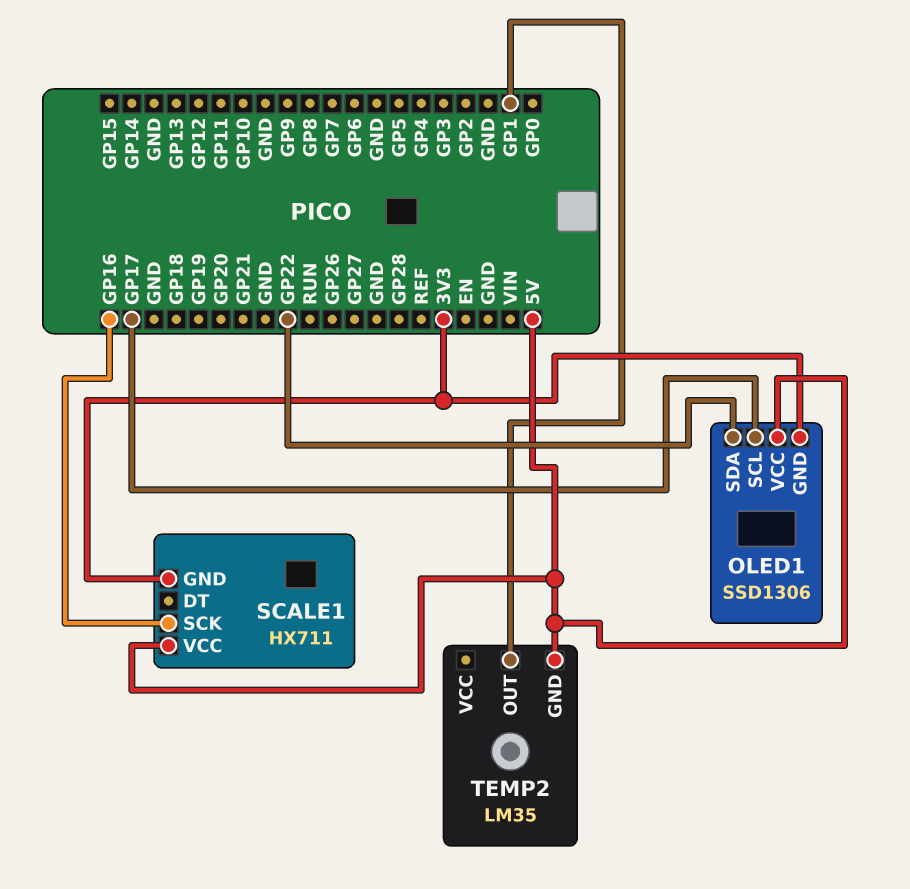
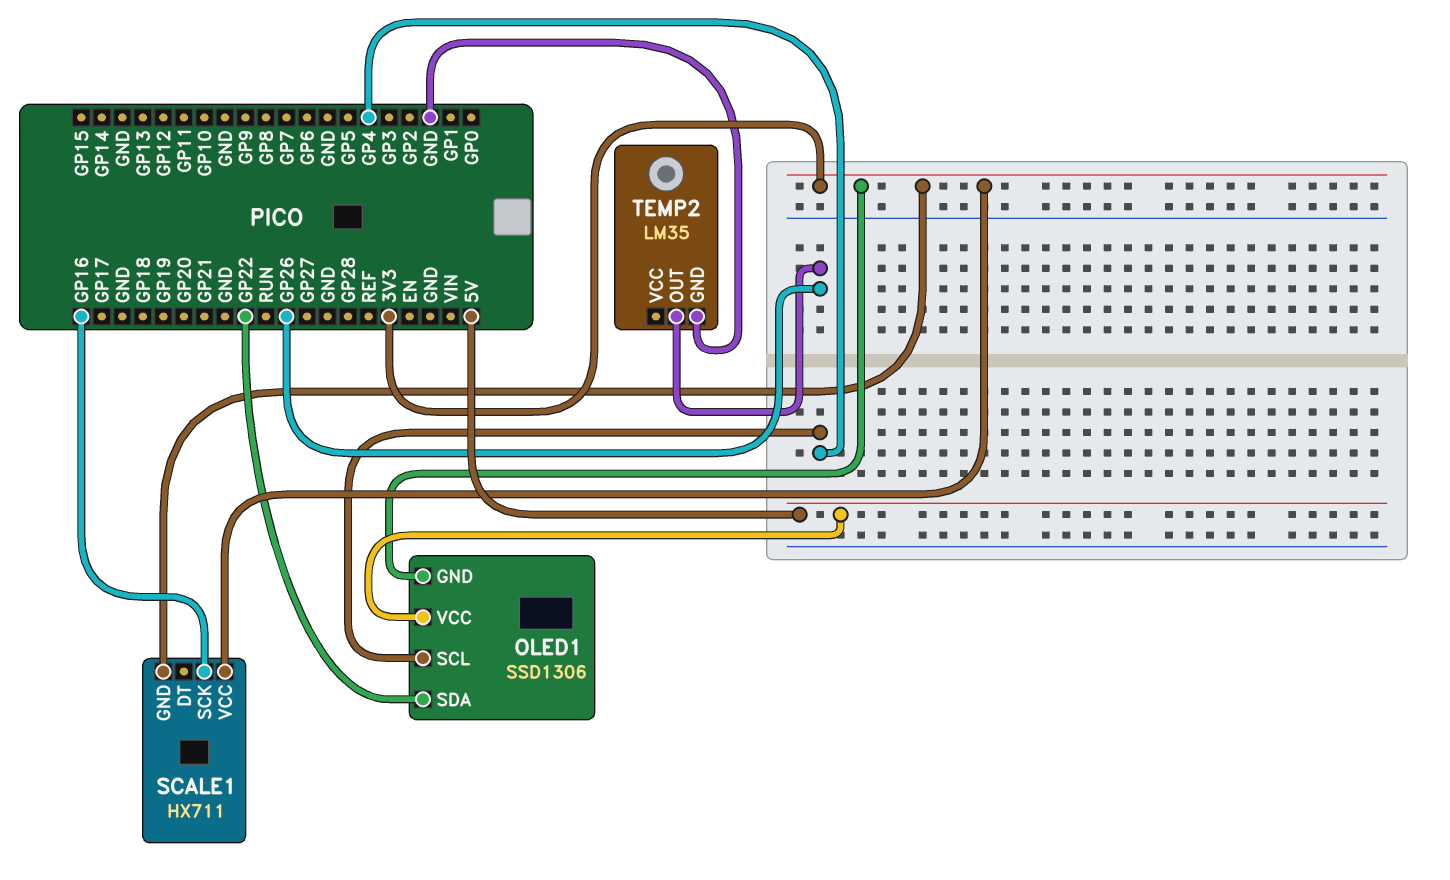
OLED1 pin SCL: GP17 -> GP4
SCALE1 pin VCC: 5V -> 3V3
TEMP2 pin GND: 5V -> GND
TEMP2 pin OUT: GP1 -> GP26

